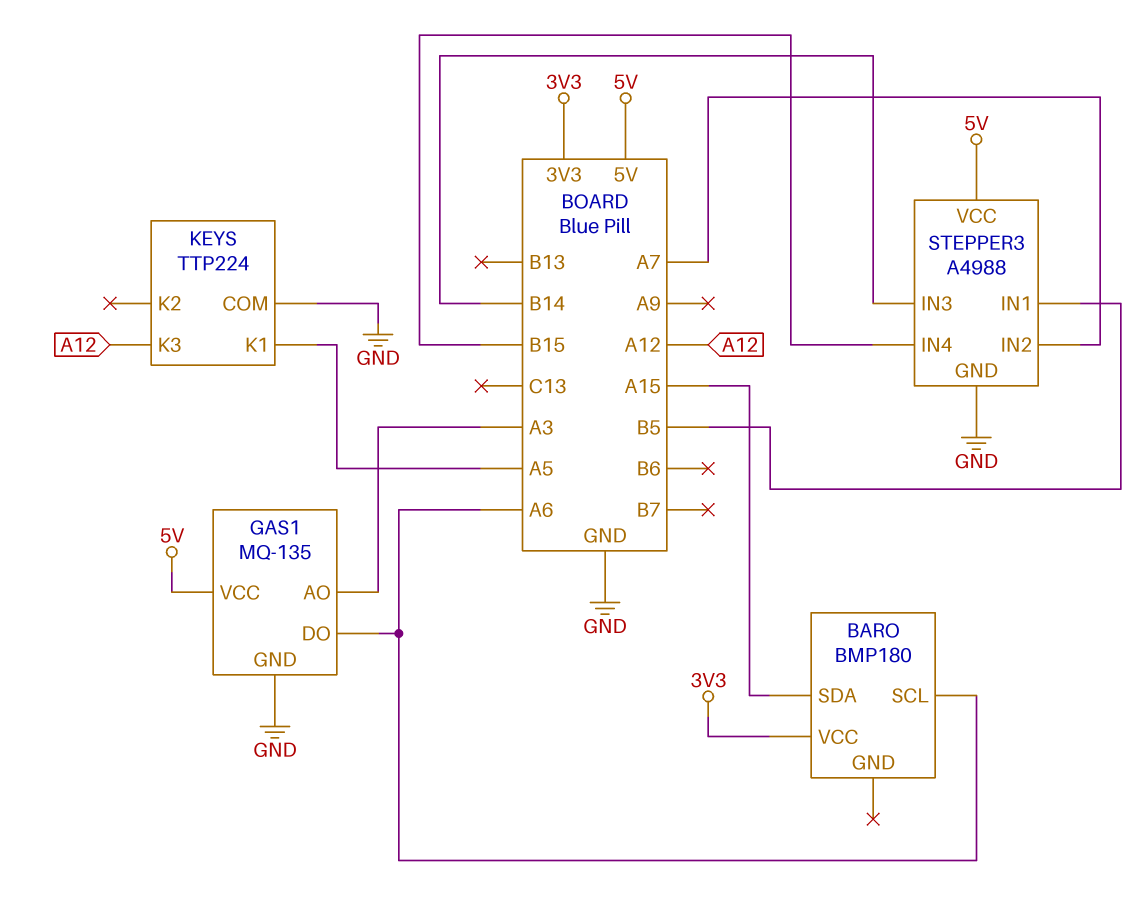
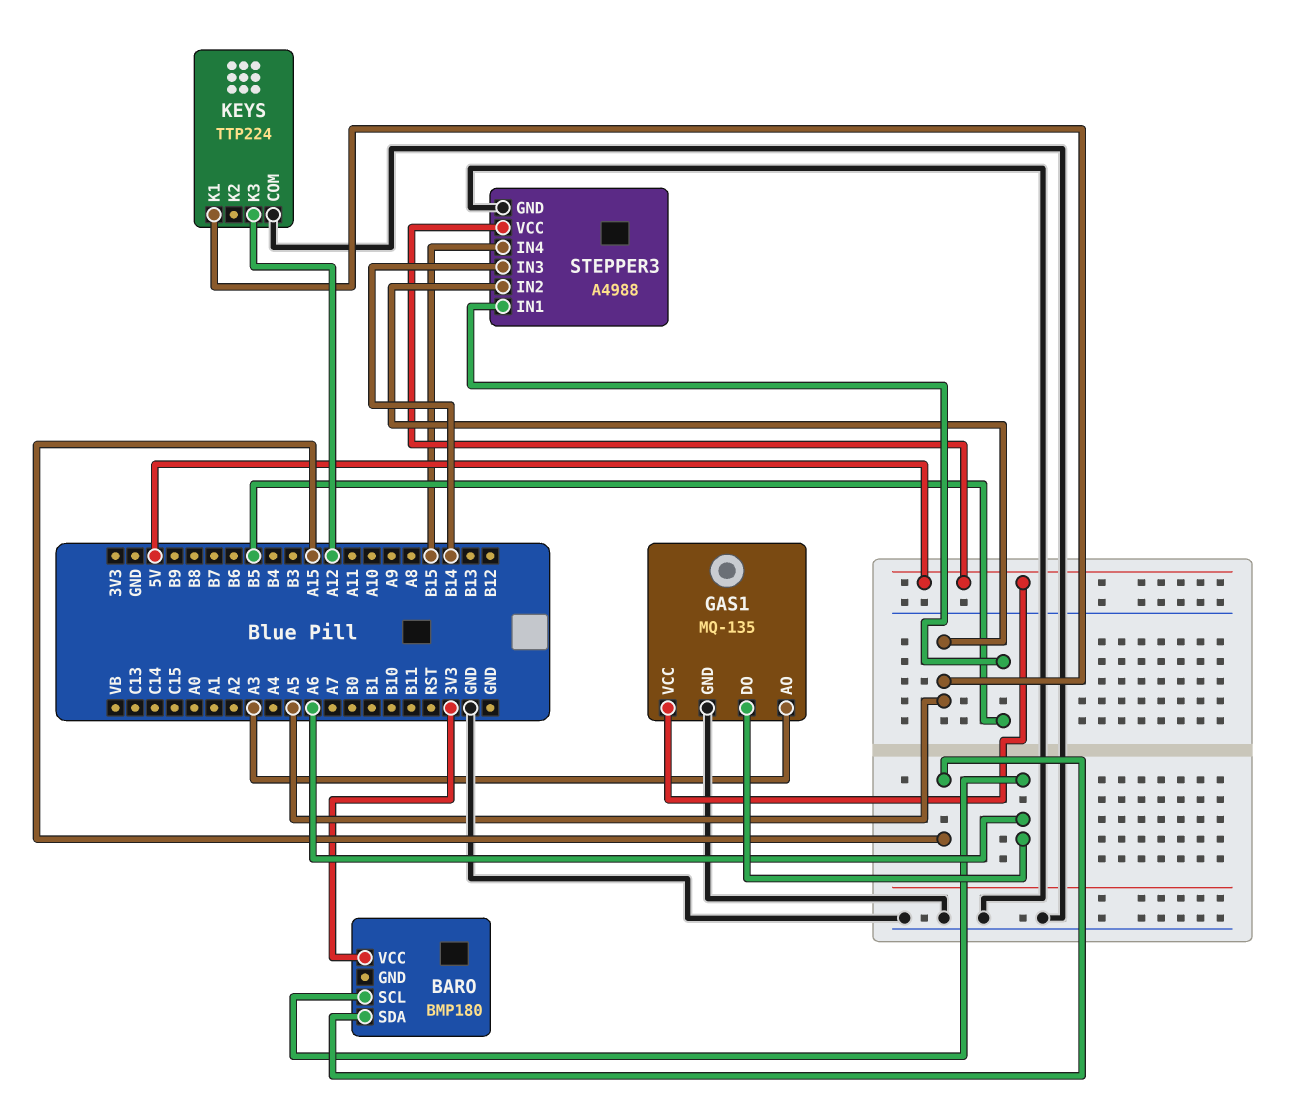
STEPPER3 pin IN2: A7 -> A5

